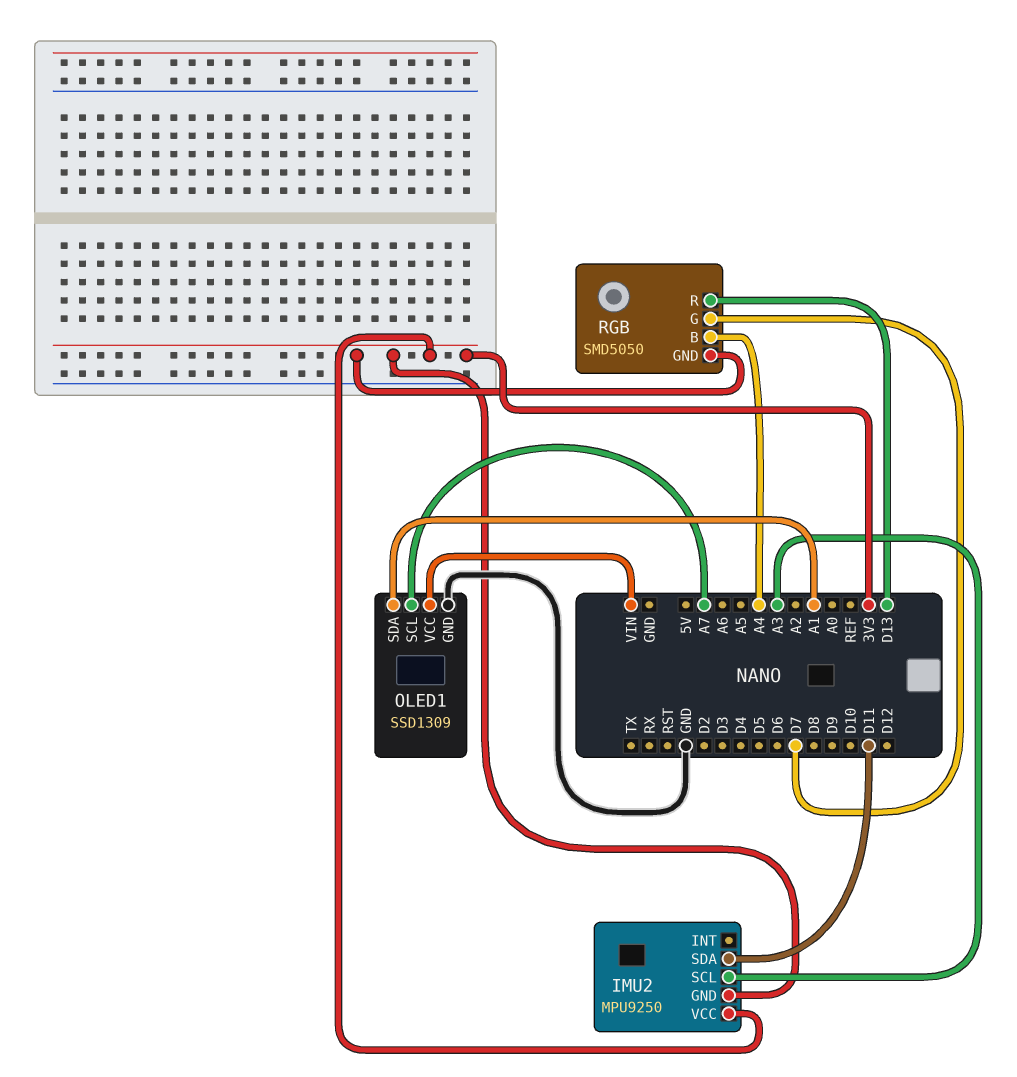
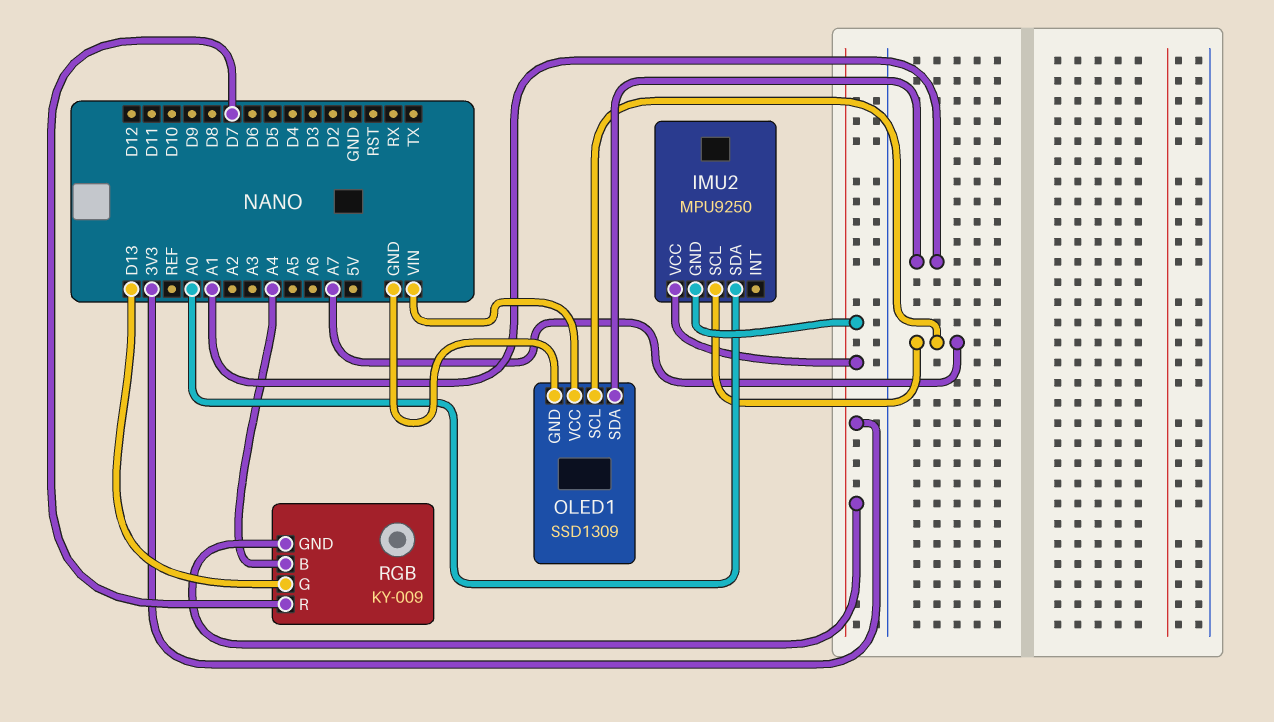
IMU2 pin SCL: A3 -> A7
IMU2 pin SDA: D11 -> A0
RGB: SMD5050 -> KY-009
RGB pin G: D7 -> D13
RGB pin R: D13 -> D7

